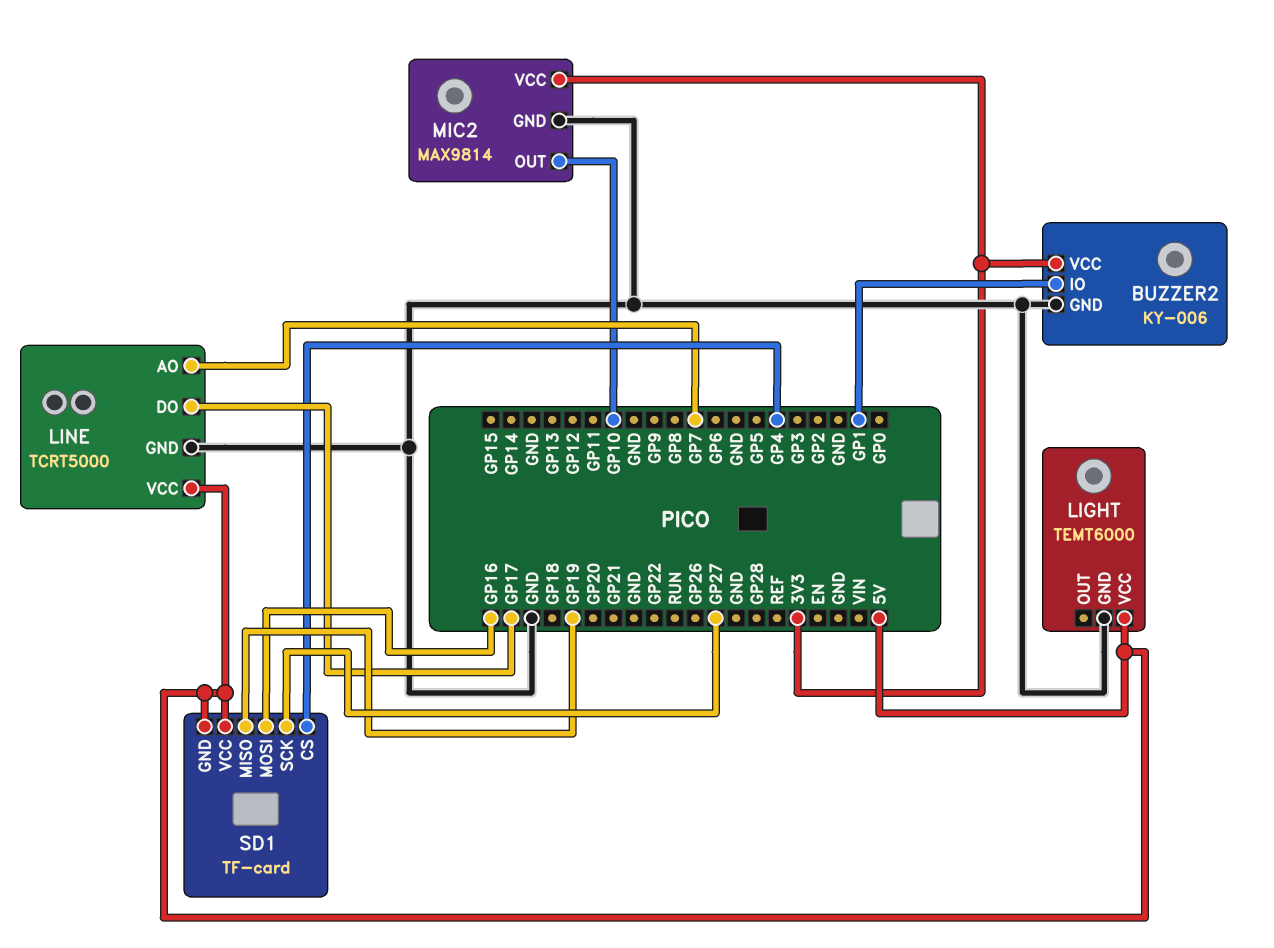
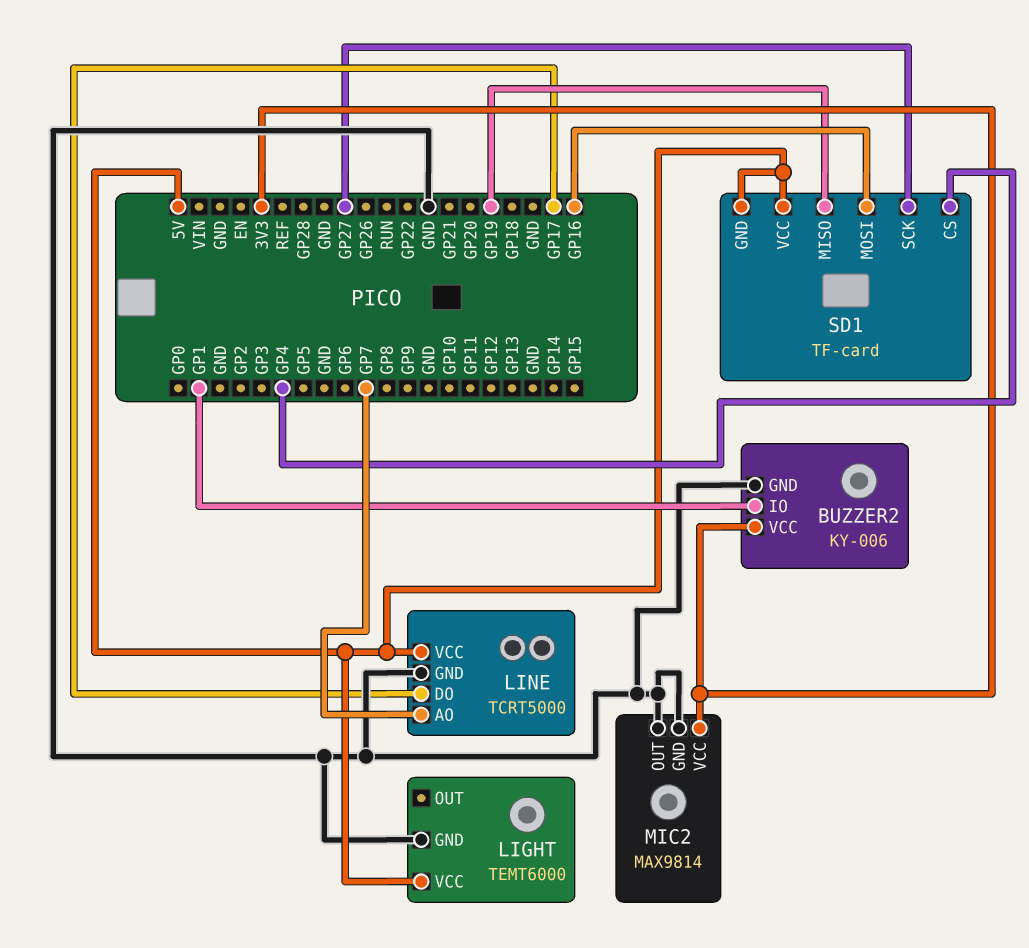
MIC2 pin OUT: GP10 -> GND

